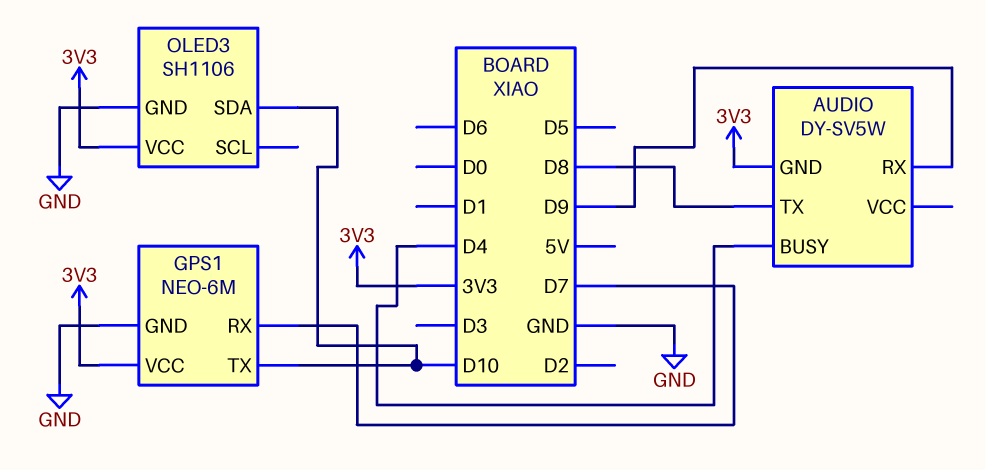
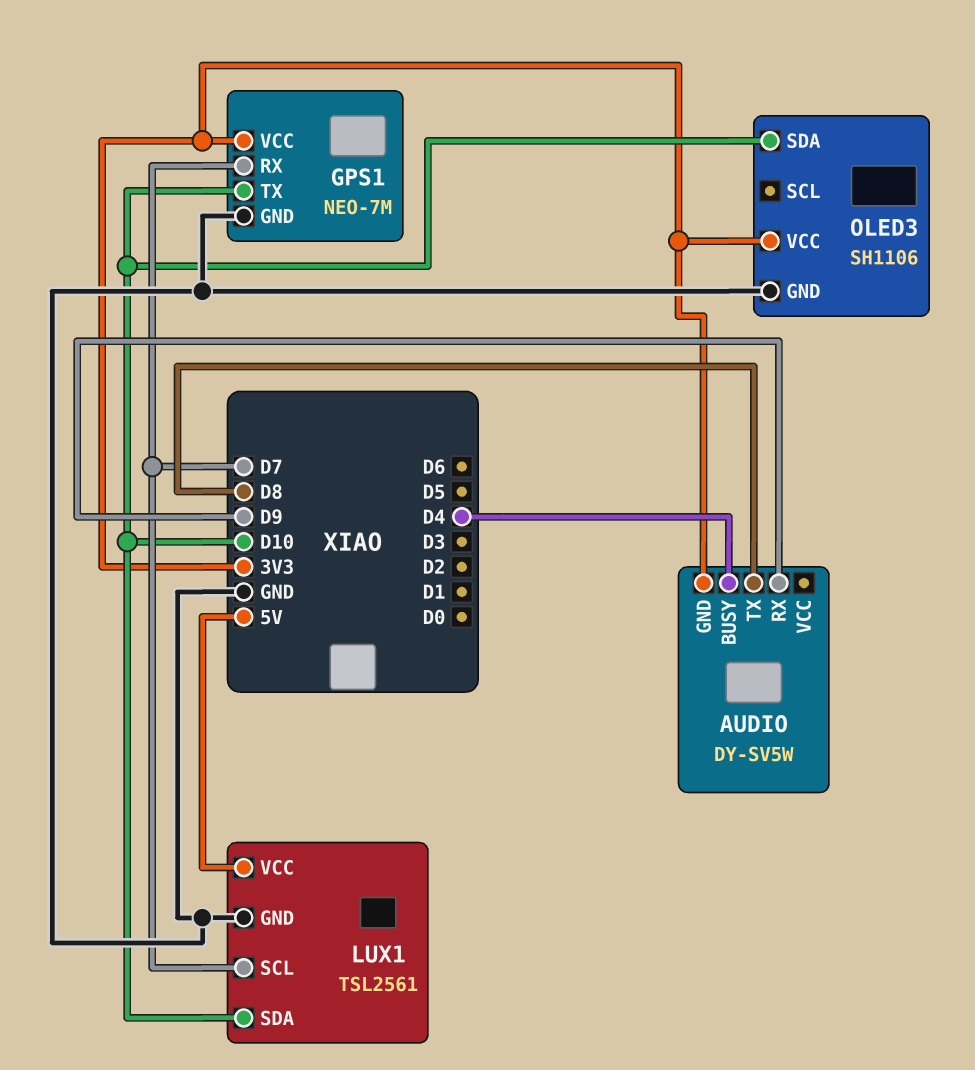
GPS1: NEO-6M -> NEO-7M
LUX1: none -> TSL2561
LUX1 pin GND: none -> GND
LUX1 pin SCL: none -> D7
LUX1 pin SDA: none -> D10
LUX1 pin VCC: none -> 5V

